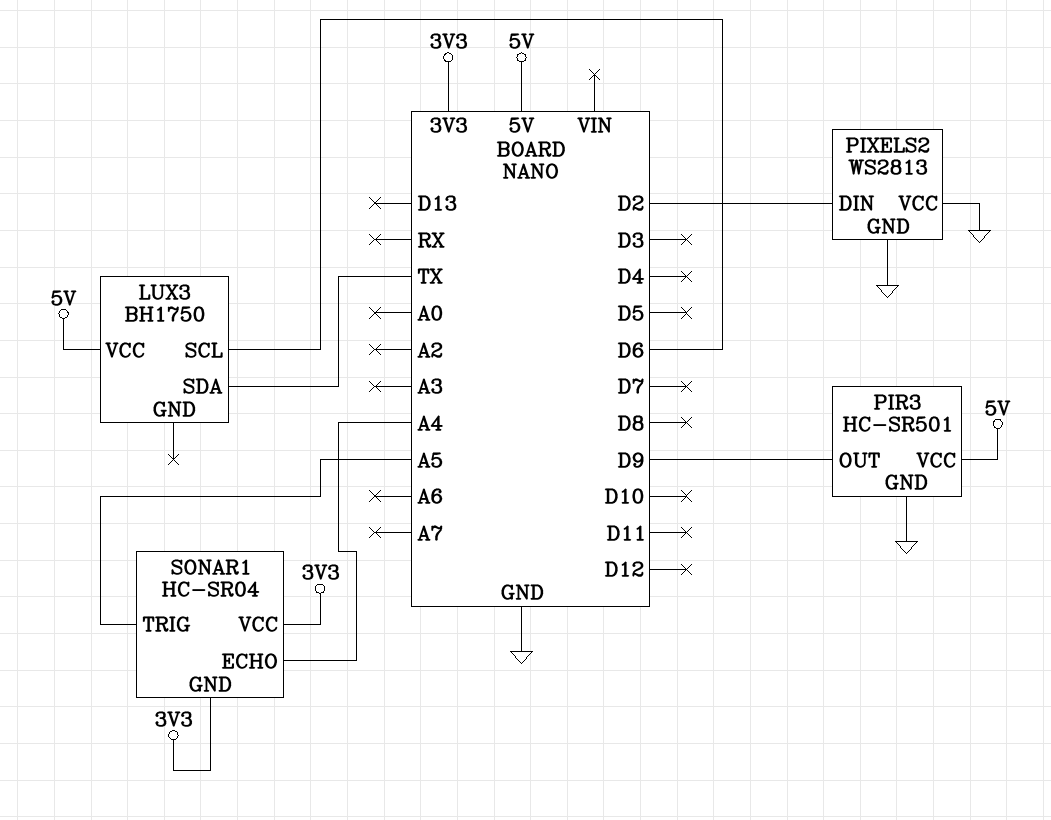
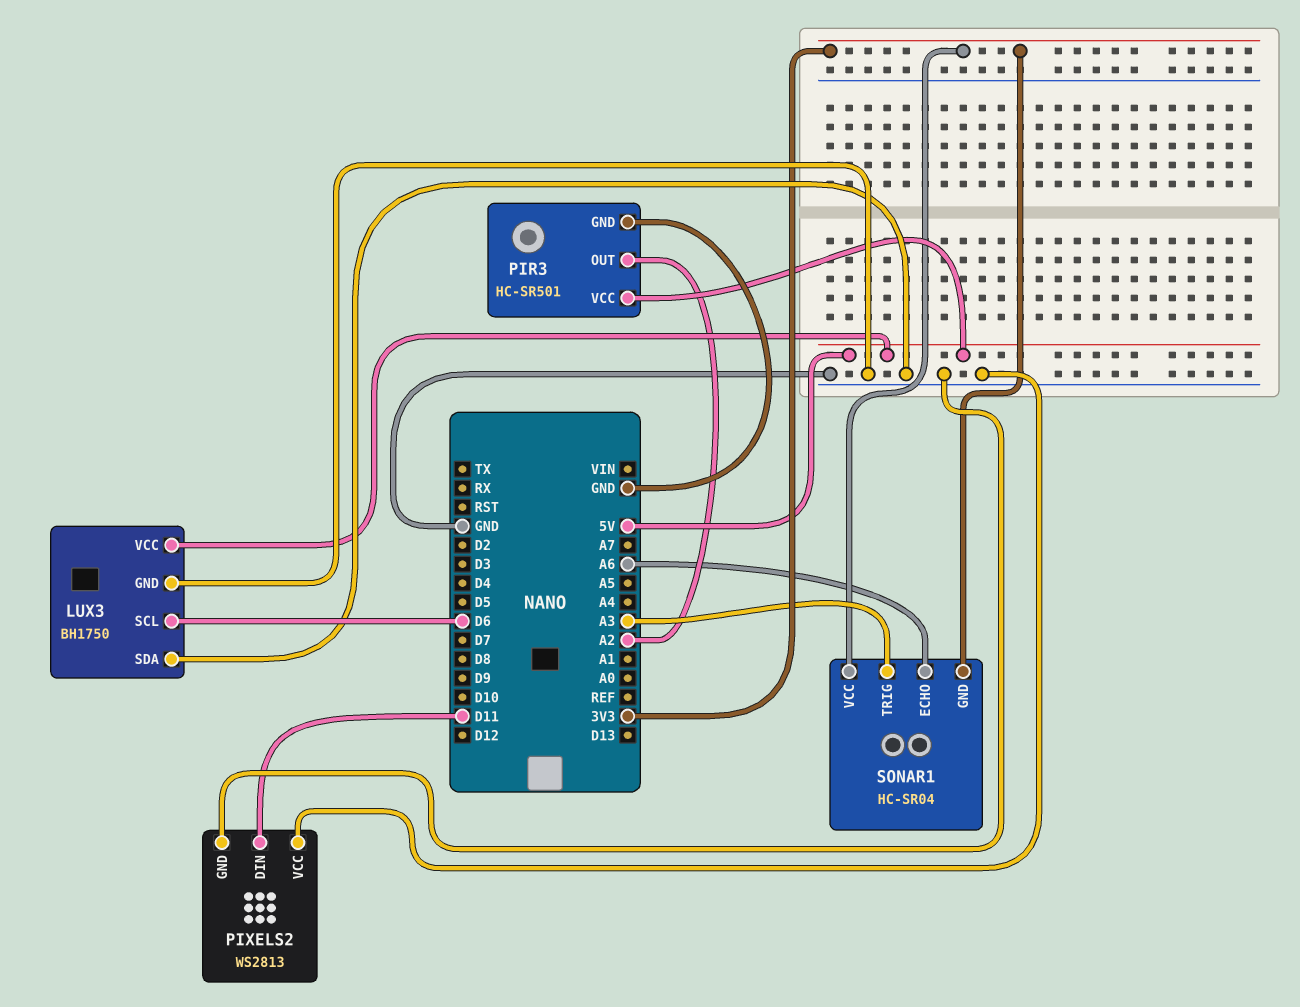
LUX3 pin GND: none -> GND
LUX3 pin SDA: TX -> GND
PIR3 pin OUT: D9 -> A2
PIXELS2 pin DIN: D2 -> D11
SONAR1 pin ECHO: A4 -> A6
SONAR1 pin TRIG: A5 -> A3

